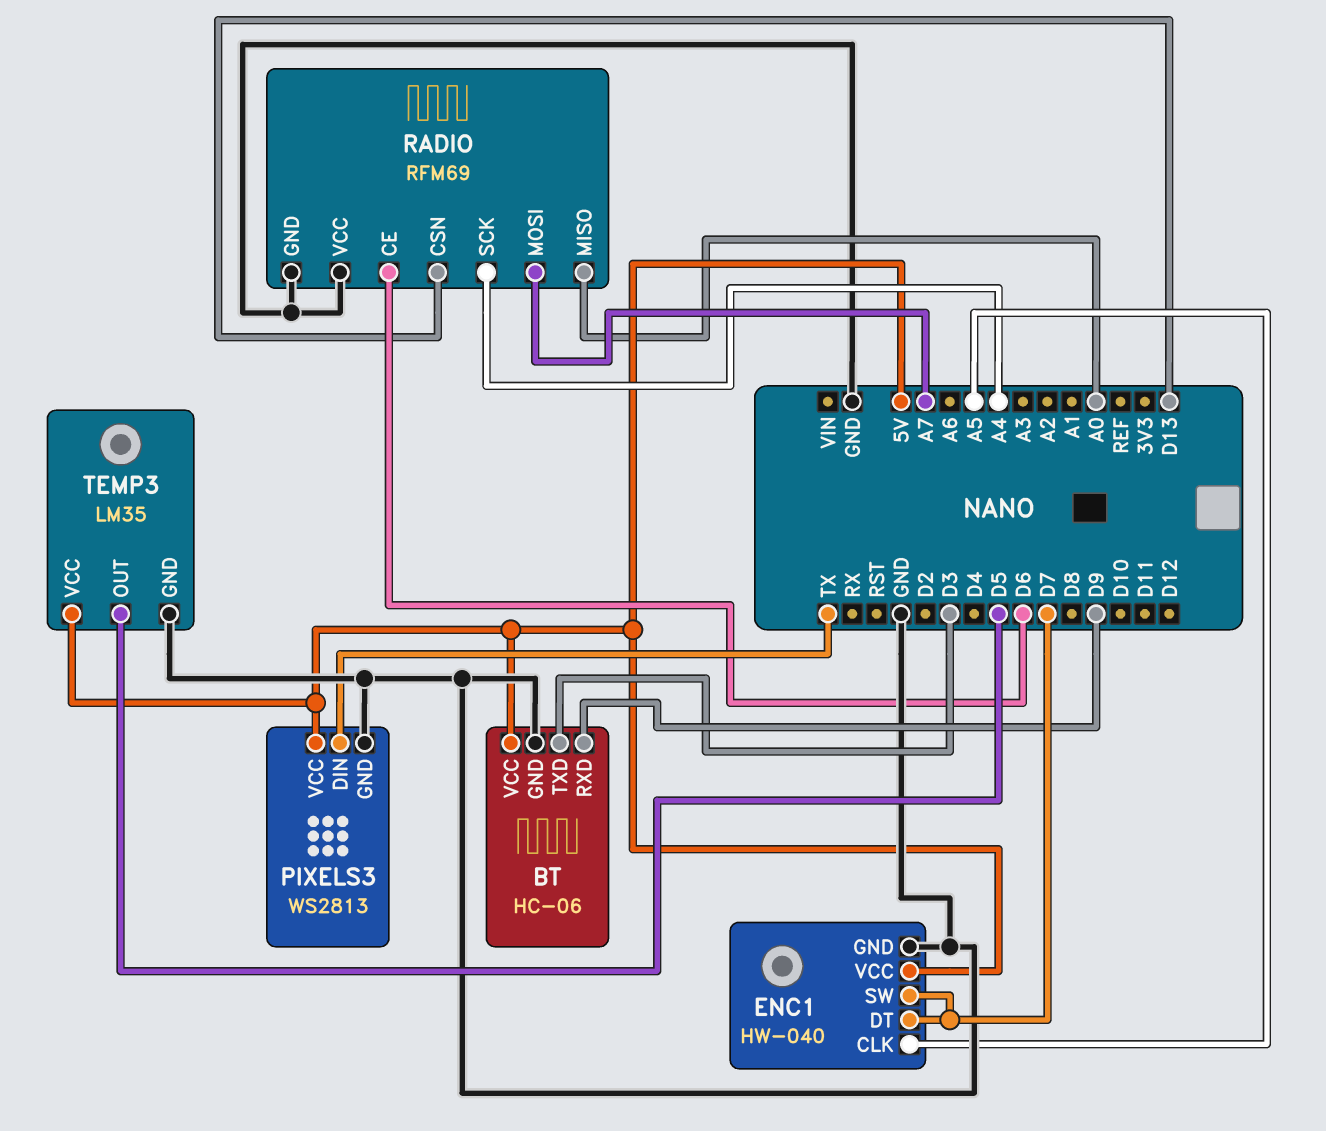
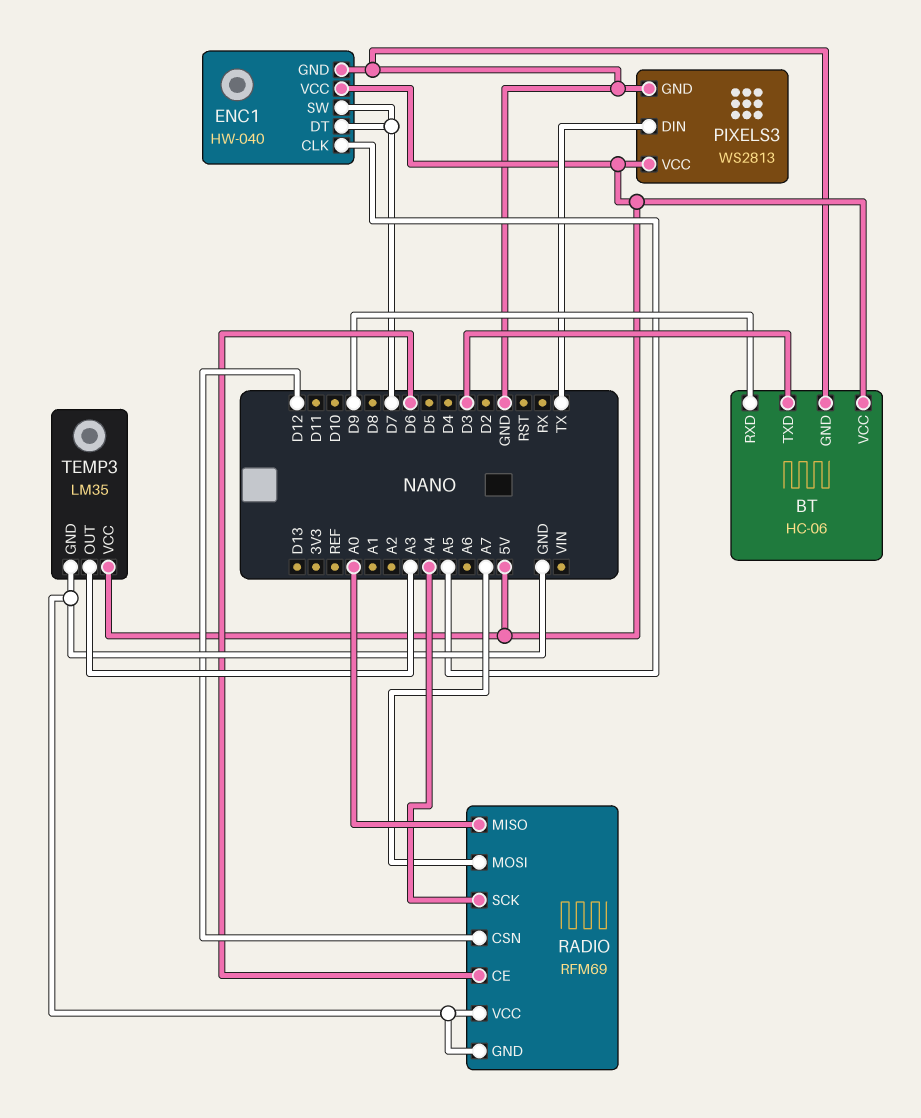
RADIO pin CSN: D13 -> D12
TEMP3 pin OUT: D5 -> A3

